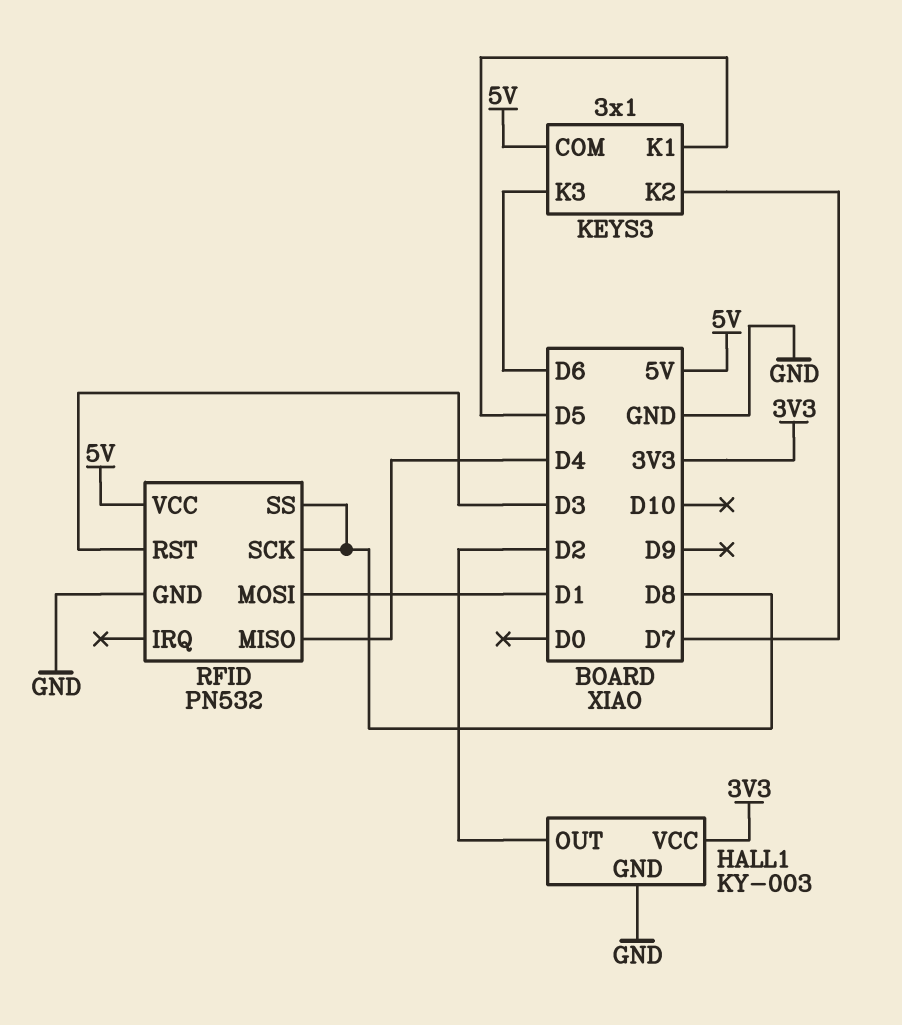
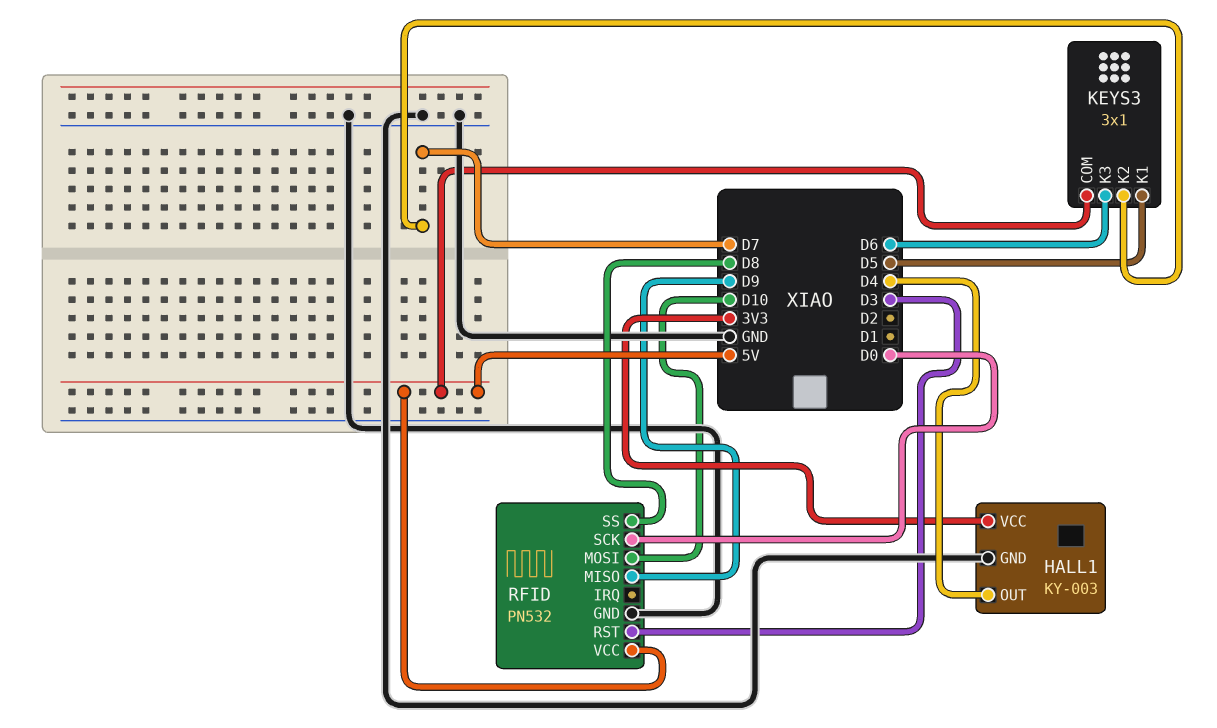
HALL1 pin OUT: D2 -> D4
RFID pin MISO: D4 -> D9
RFID pin MOSI: D1 -> D10
RFID pin SCK: D8 -> D0

